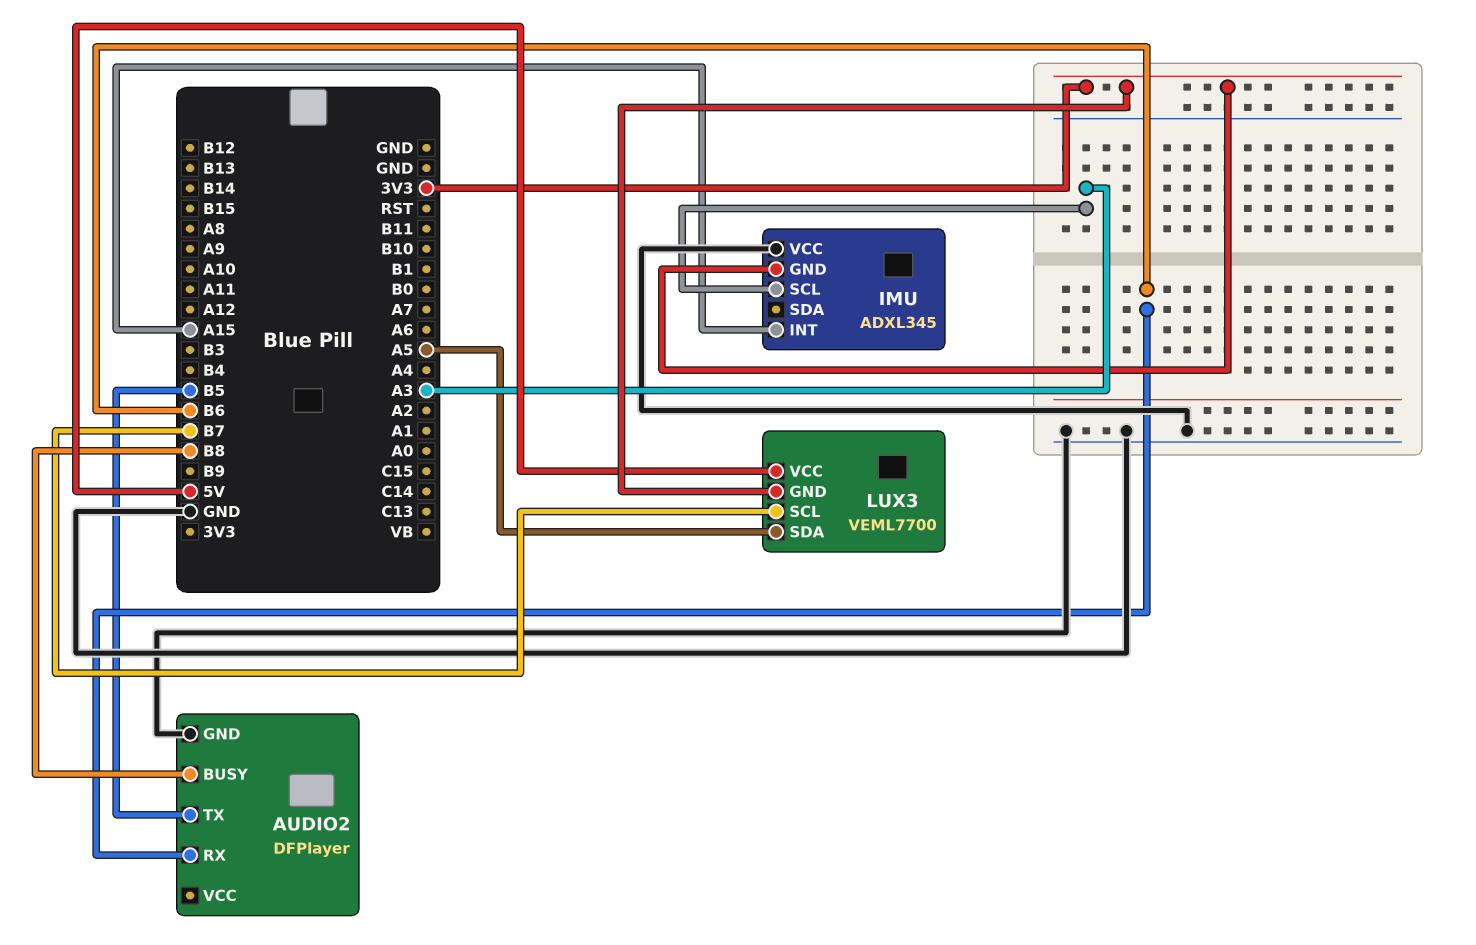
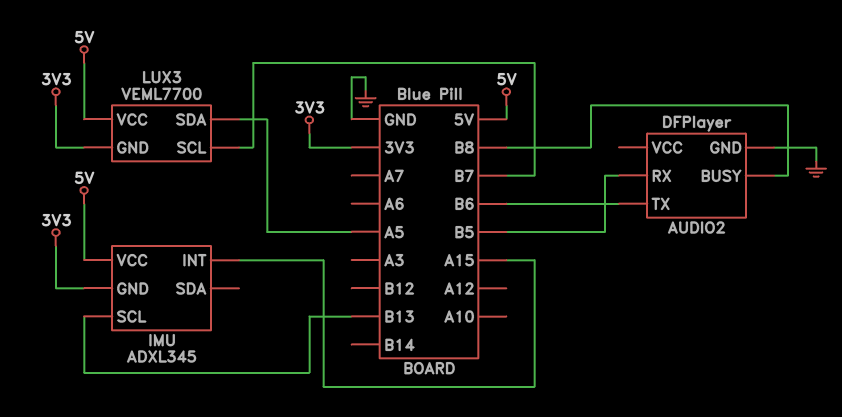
AUDIO2 pin RX: B6 -> B5
AUDIO2 pin TX: B5 -> B6
IMU pin SCL: A3 -> B13
IMU pin VCC: GND -> 5V

